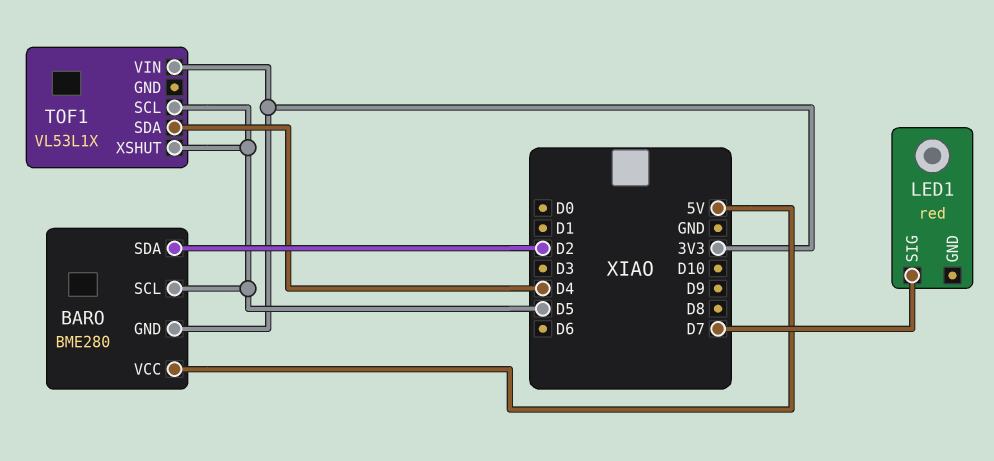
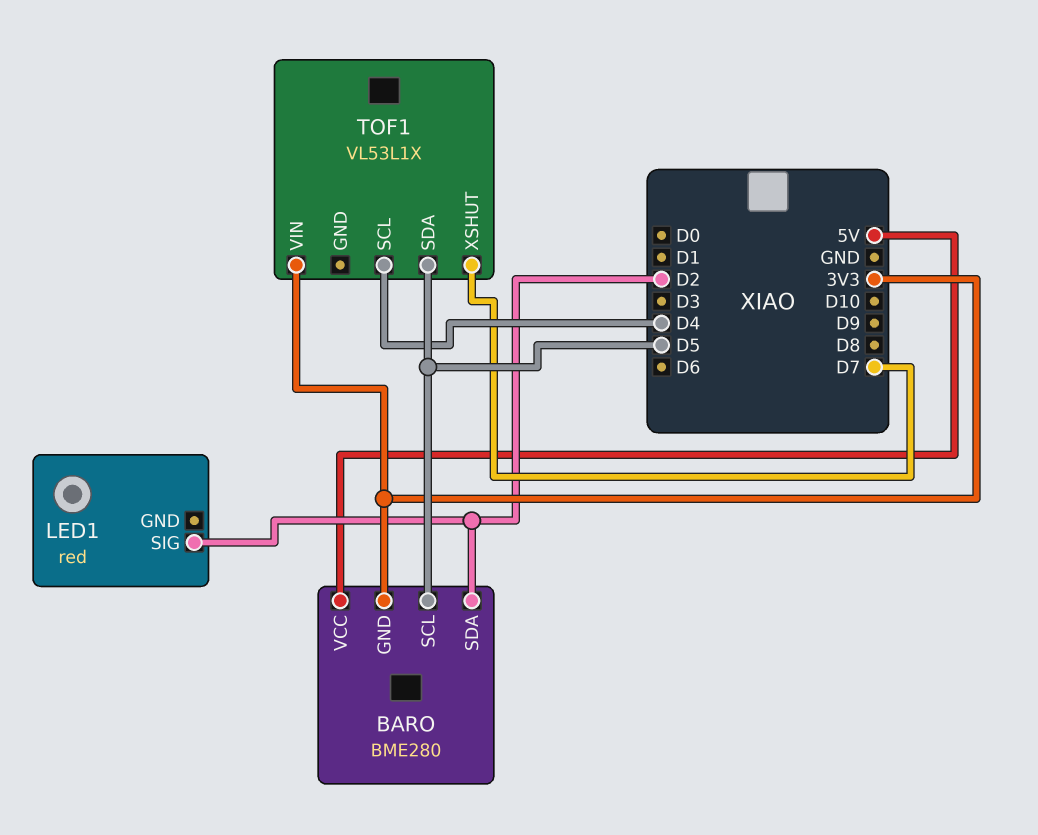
LED1 pin SIG: D7 -> D2
TOF1 pin SCL: D5 -> D4
TOF1 pin SDA: D4 -> D5
TOF1 pin XSHUT: D5 -> D7

